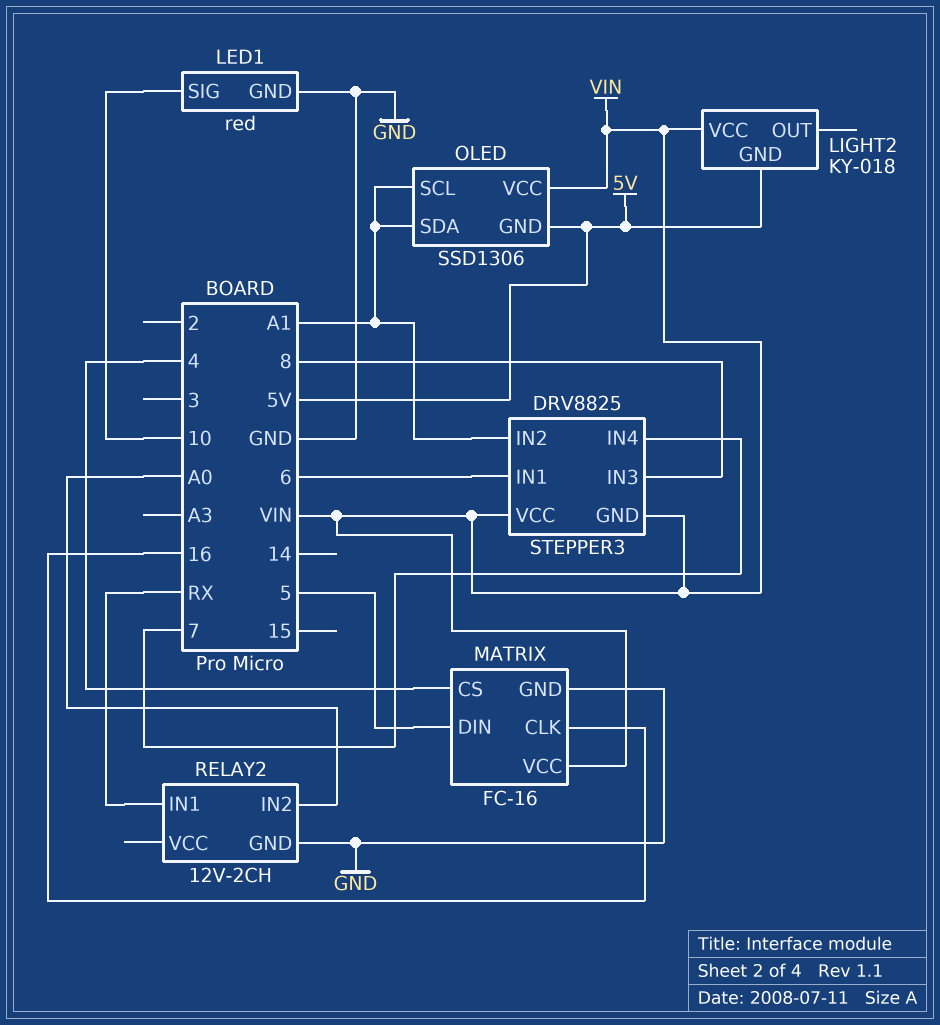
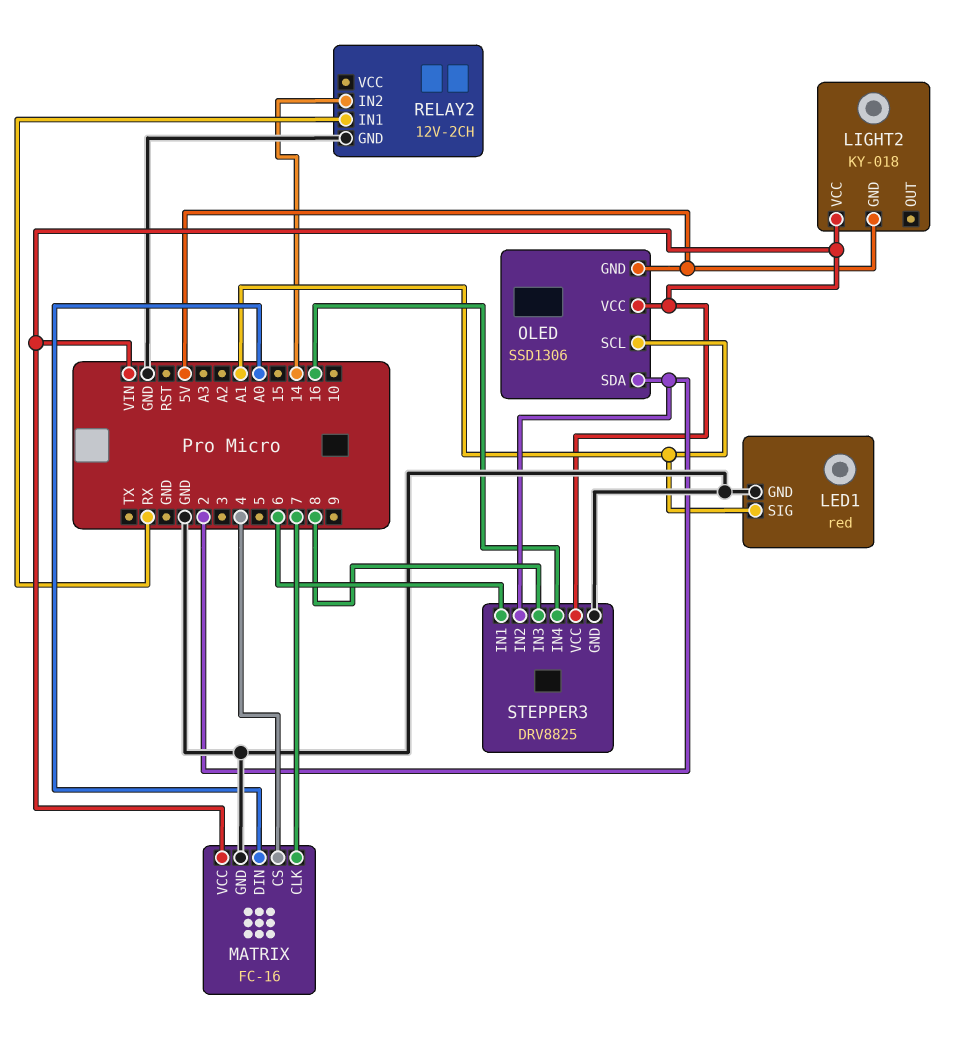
LED1 pin SIG: 10 -> A1
MATRIX pin CLK: 16 -> 7
MATRIX pin DIN: 5 -> A0
OLED pin SDA: A1 -> 2
RELAY2 pin IN2: A0 -> 14
STEPPER3 pin GND: VIN -> GND
STEPPER3 pin IN2: A1 -> 2
STEPPER3 pin IN4: 7 -> 16

